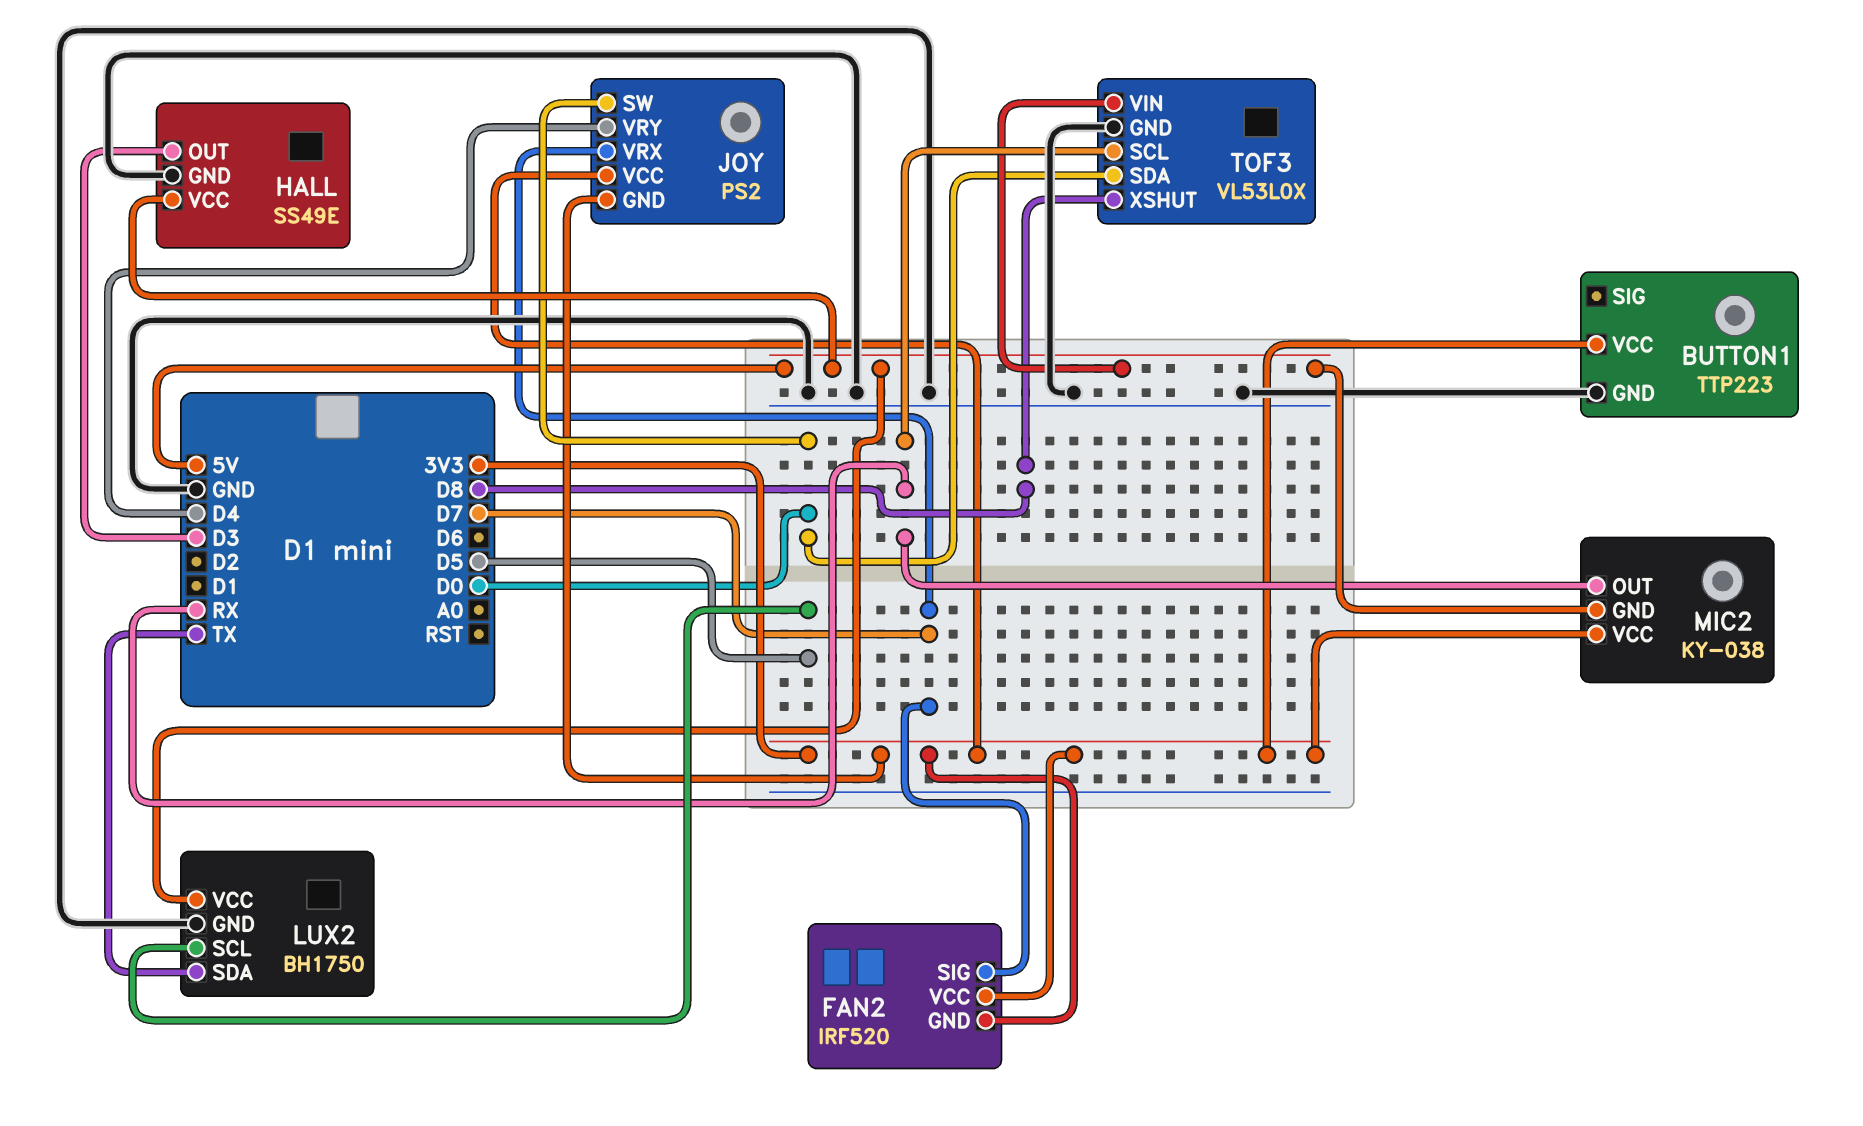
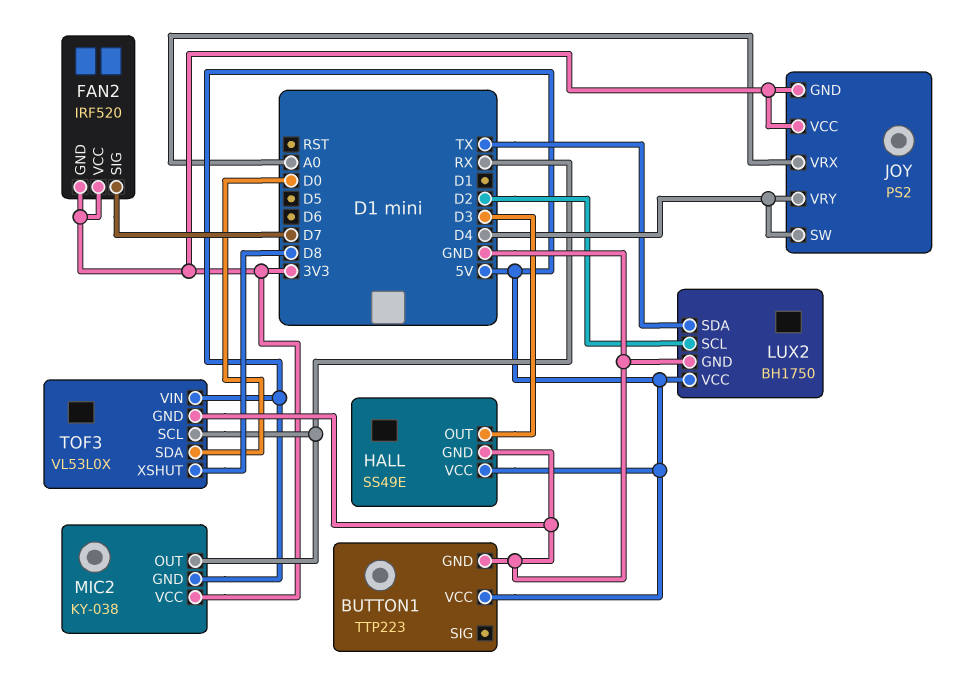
BUTTON1 pin VCC: 3V3 -> 5V
JOY pin SW: D0 -> D4
JOY pin VRX: D7 -> A0
LUX2 pin SCL: D5 -> D2

